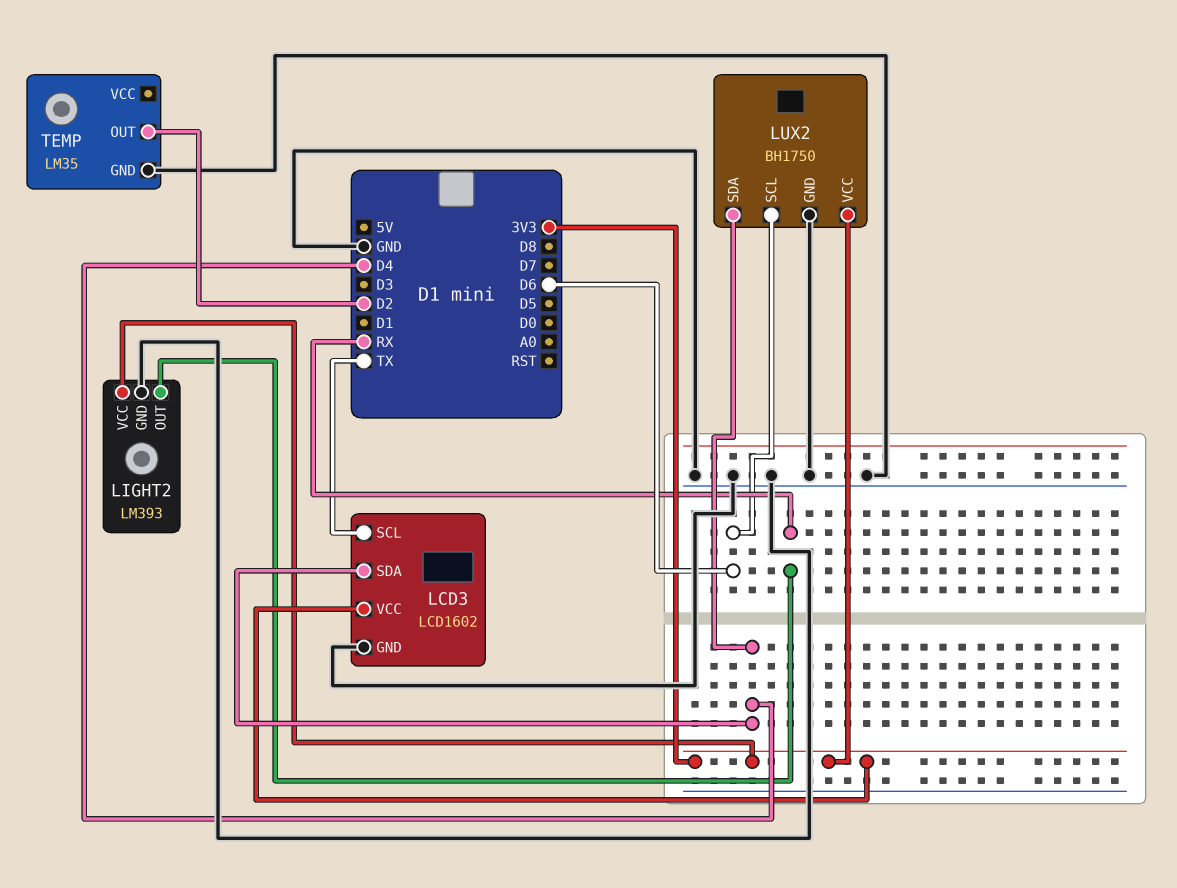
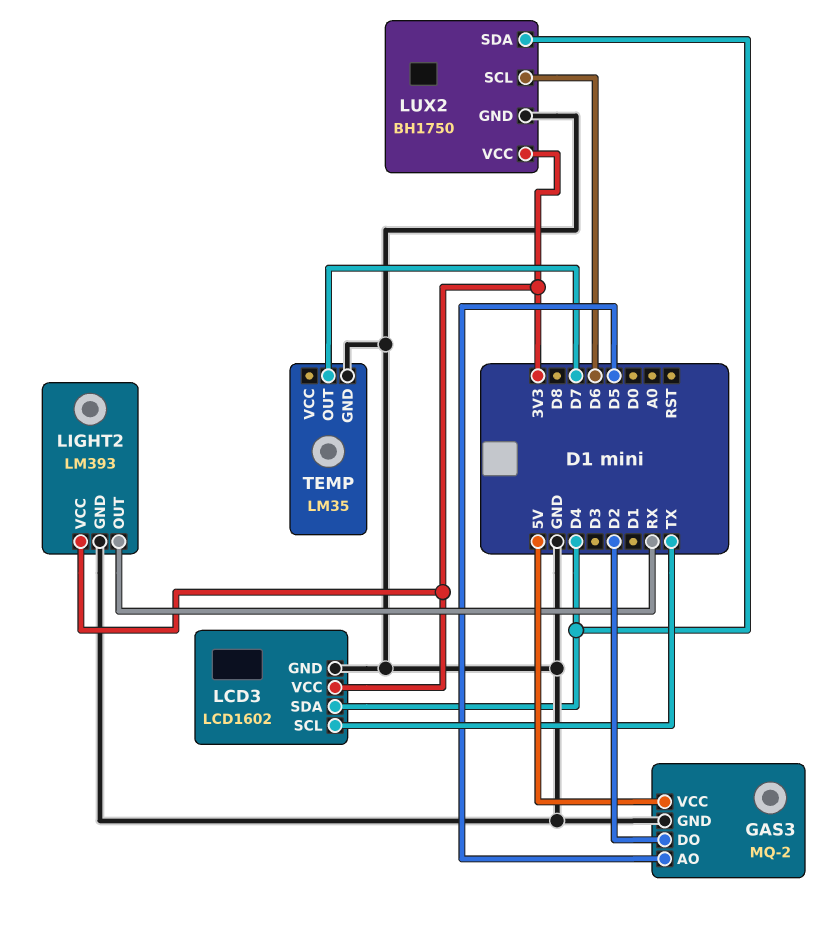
GAS3: none -> MQ-2
GAS3 pin AO: none -> D5
GAS3 pin DO: none -> D2
GAS3 pin GND: none -> GND
GAS3 pin VCC: none -> 5V
TEMP pin OUT: D2 -> D7

